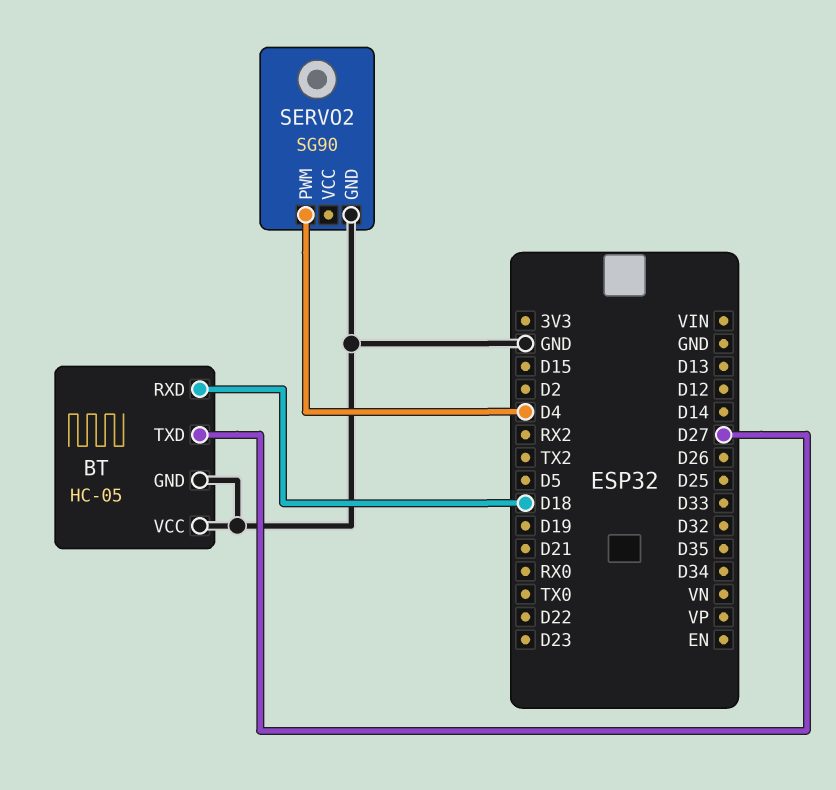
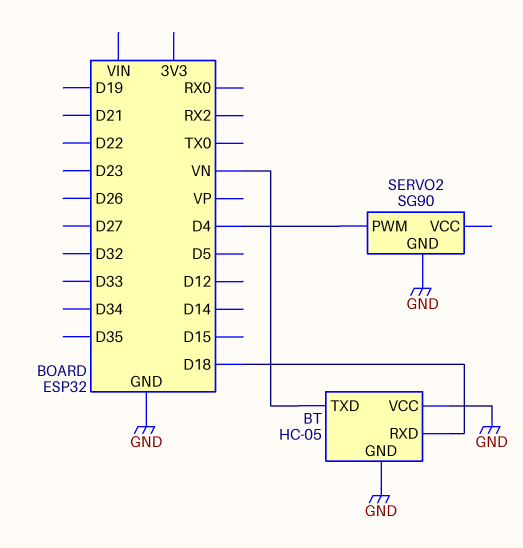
BT pin TXD: D27 -> VN

